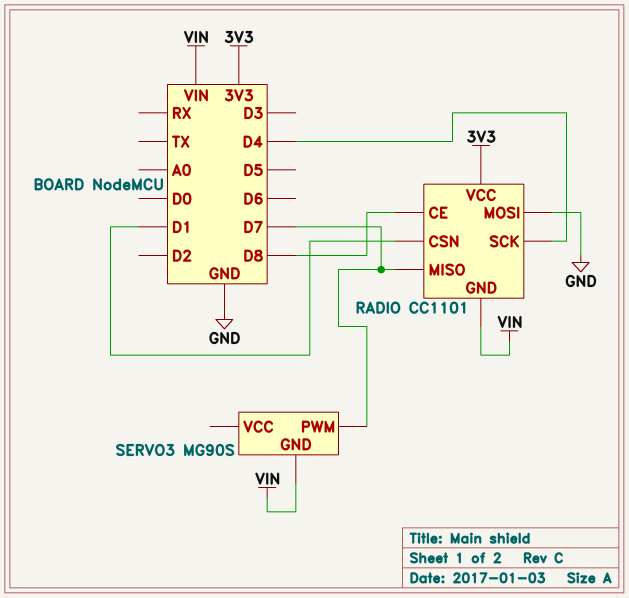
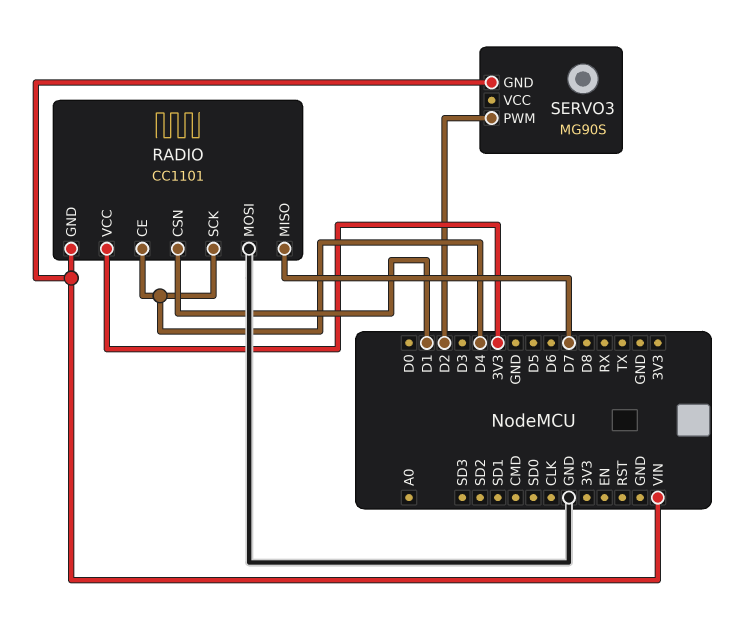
RADIO pin CE: D8 -> D4
SERVO3 pin PWM: D7 -> D2

